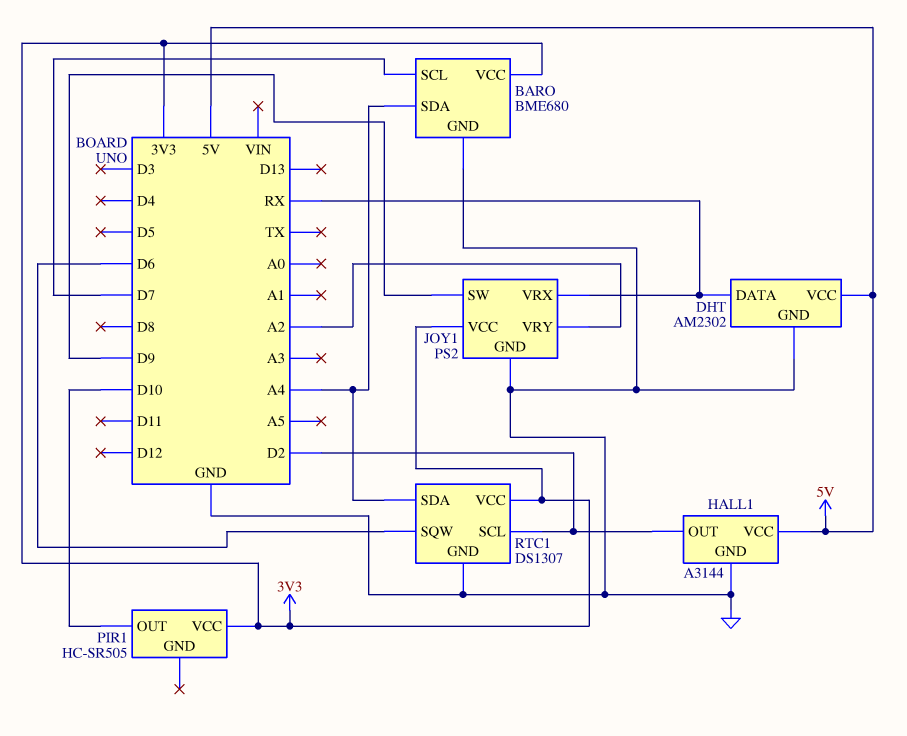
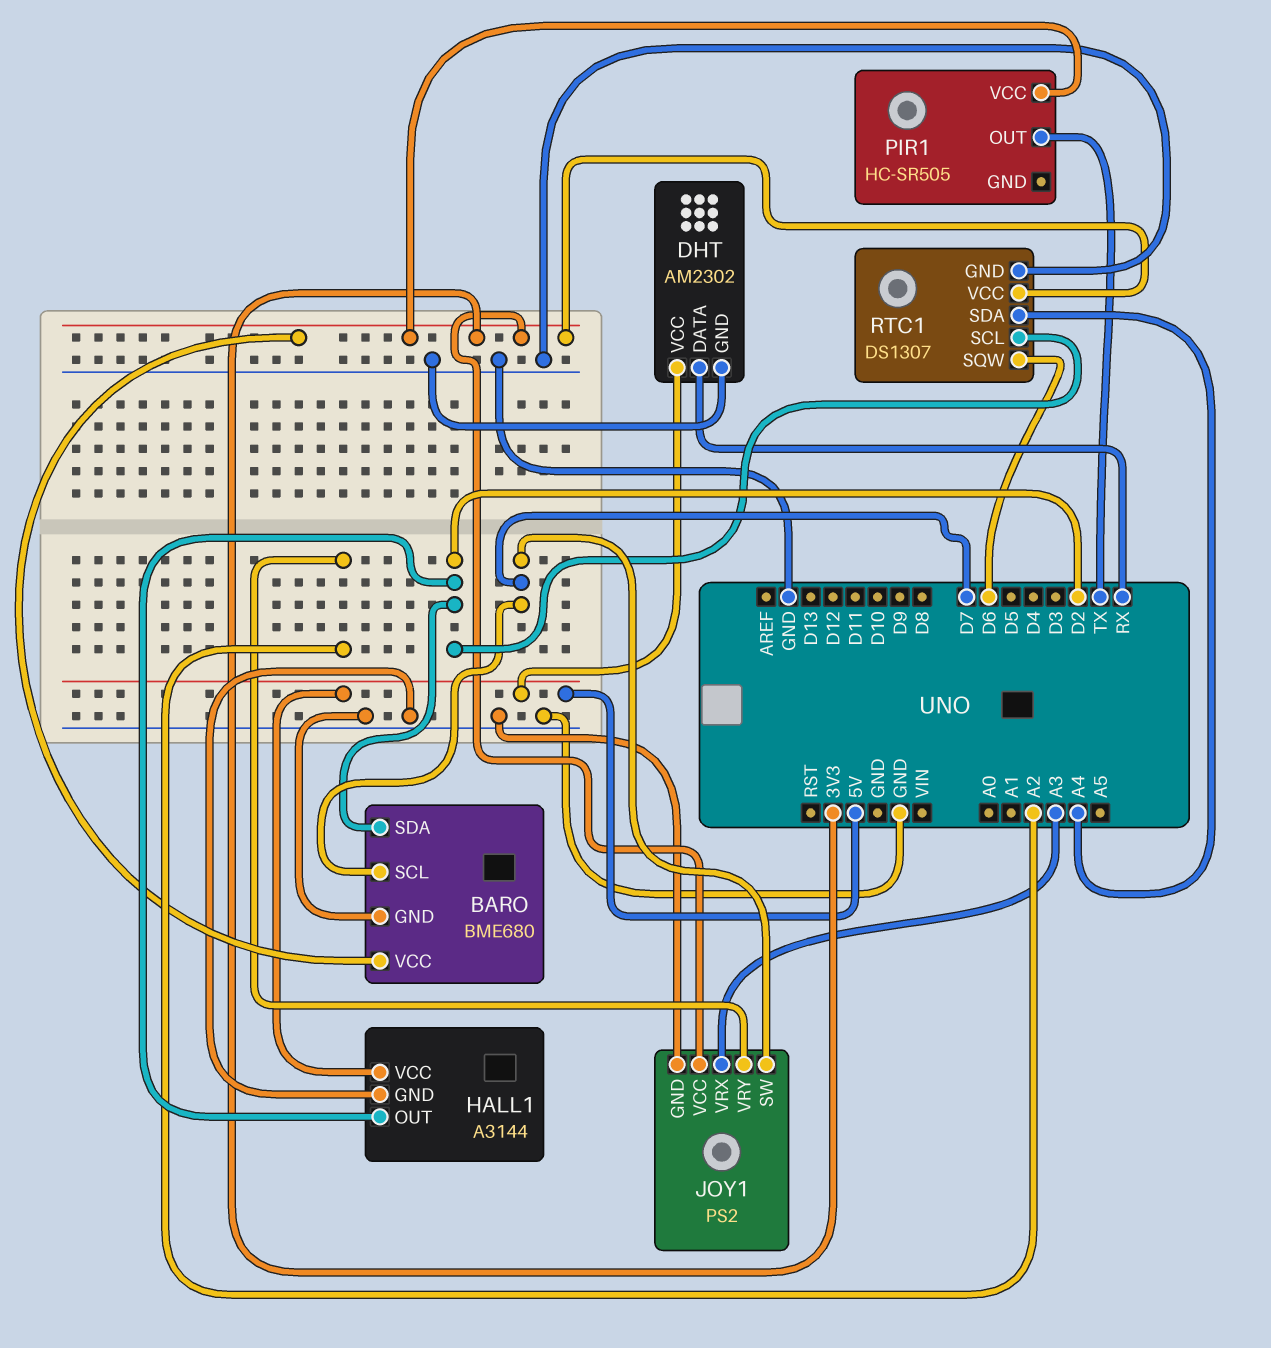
BARO pin SDA: A4 -> D2
JOY1 pin SW: D9 -> D7
JOY1 pin VRX: RX -> A3
PIR1 pin OUT: D10 -> TX

